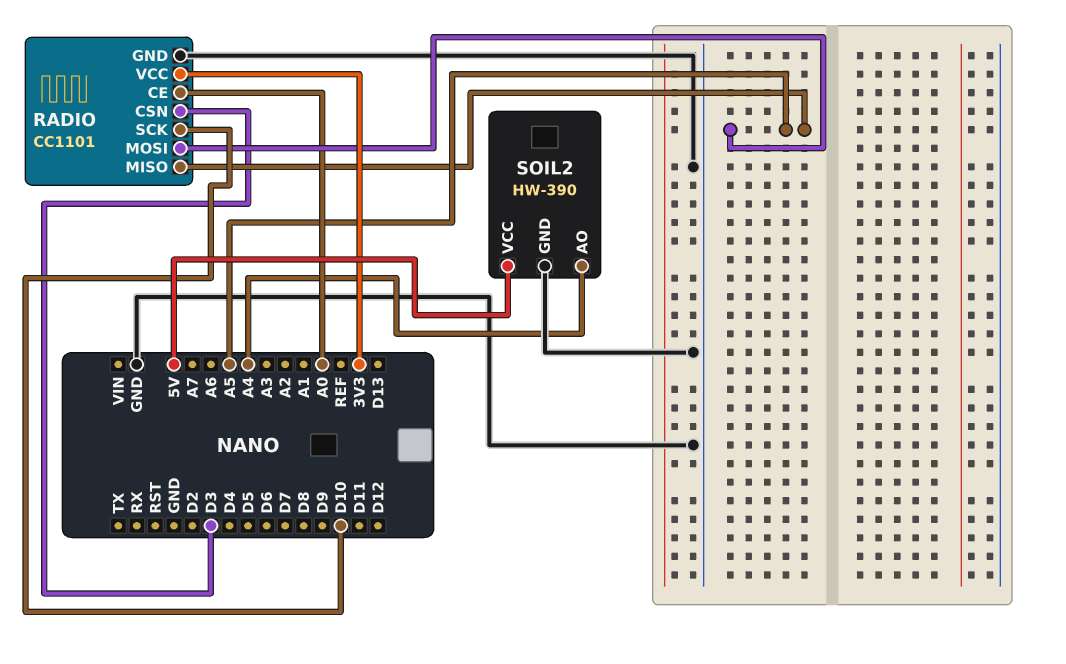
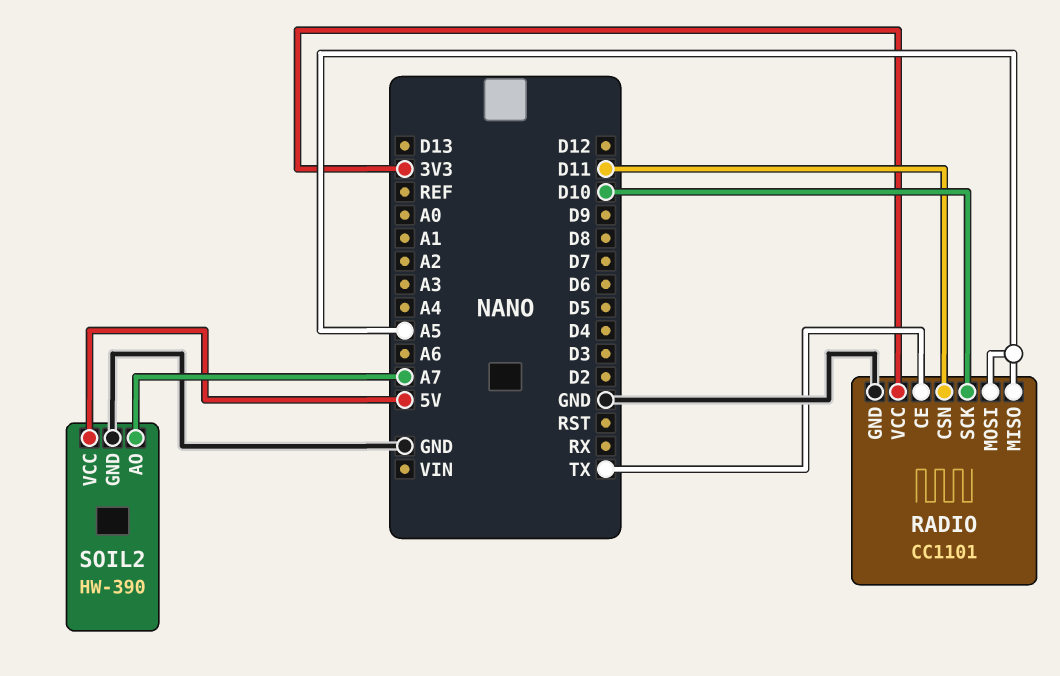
RADIO pin CE: A0 -> TX
RADIO pin CSN: D3 -> D11
SOIL2 pin AO: A4 -> A7

